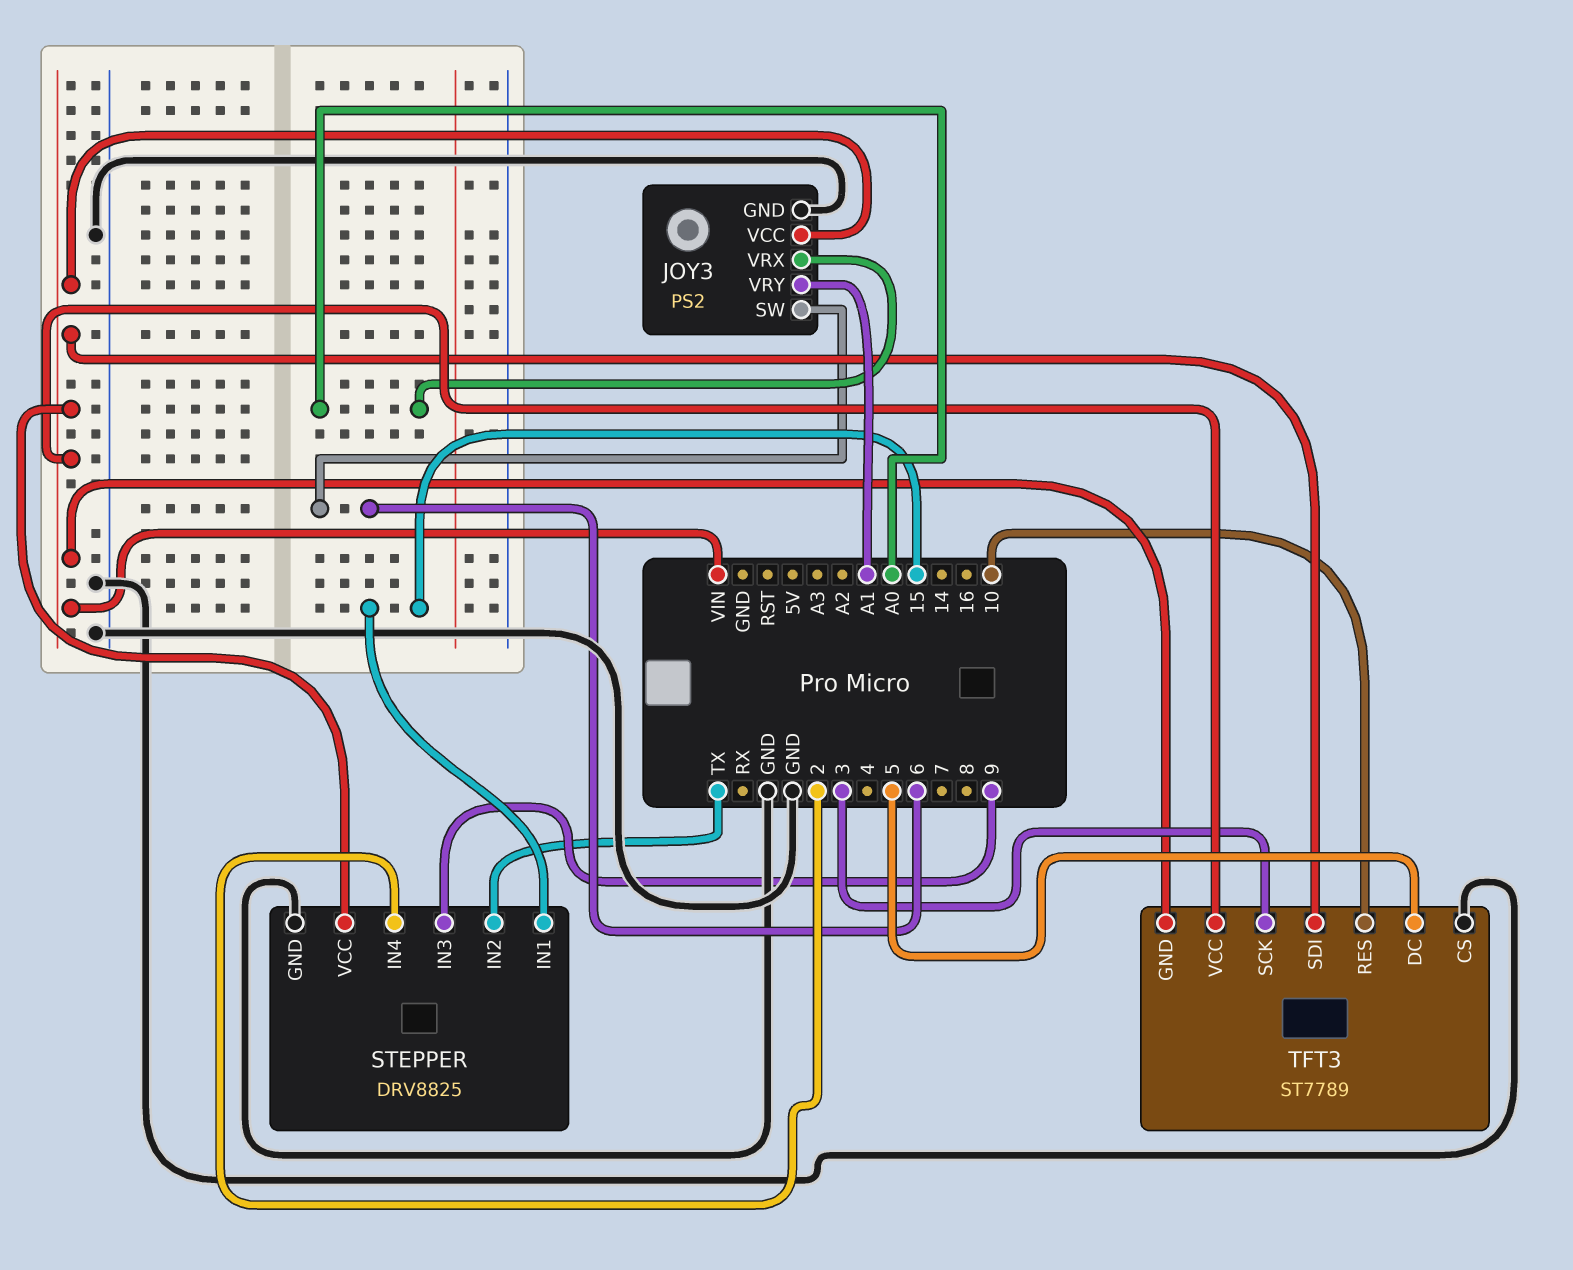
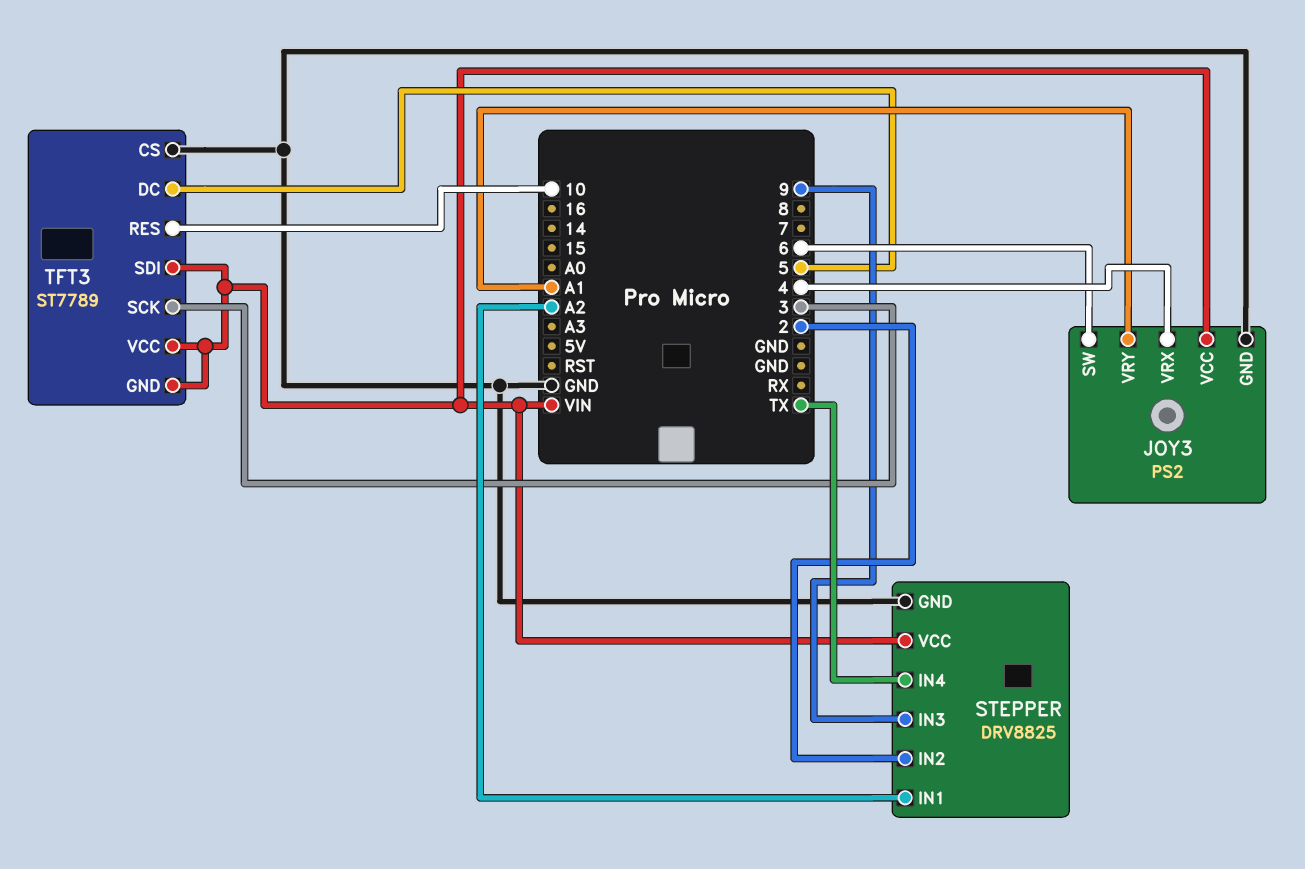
JOY3 pin VRX: A0 -> 4
STEPPER pin IN1: 15 -> A2
STEPPER pin IN2: TX -> 2
STEPPER pin IN4: 2 -> TX

